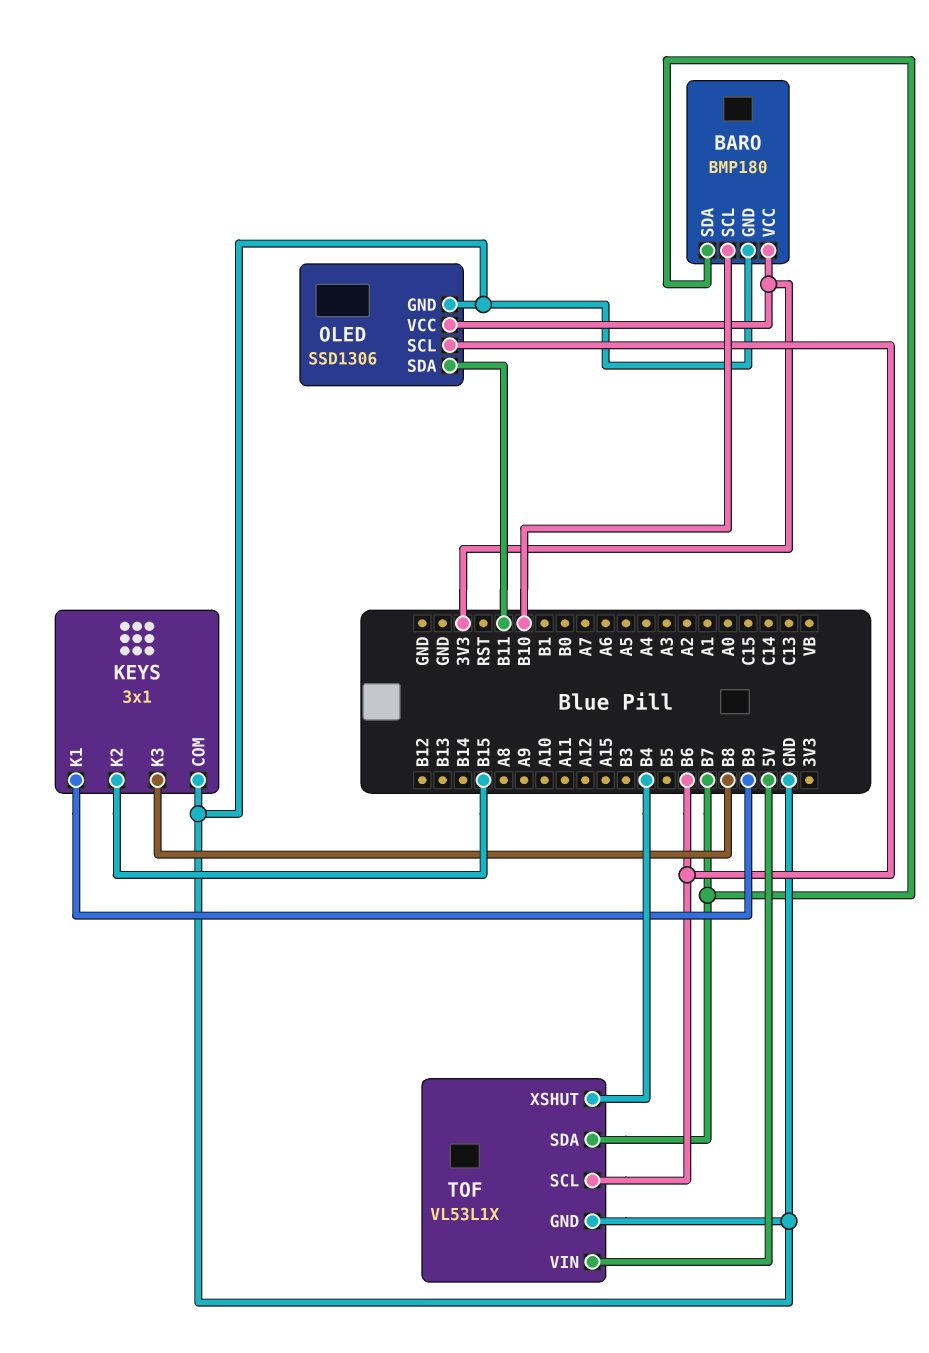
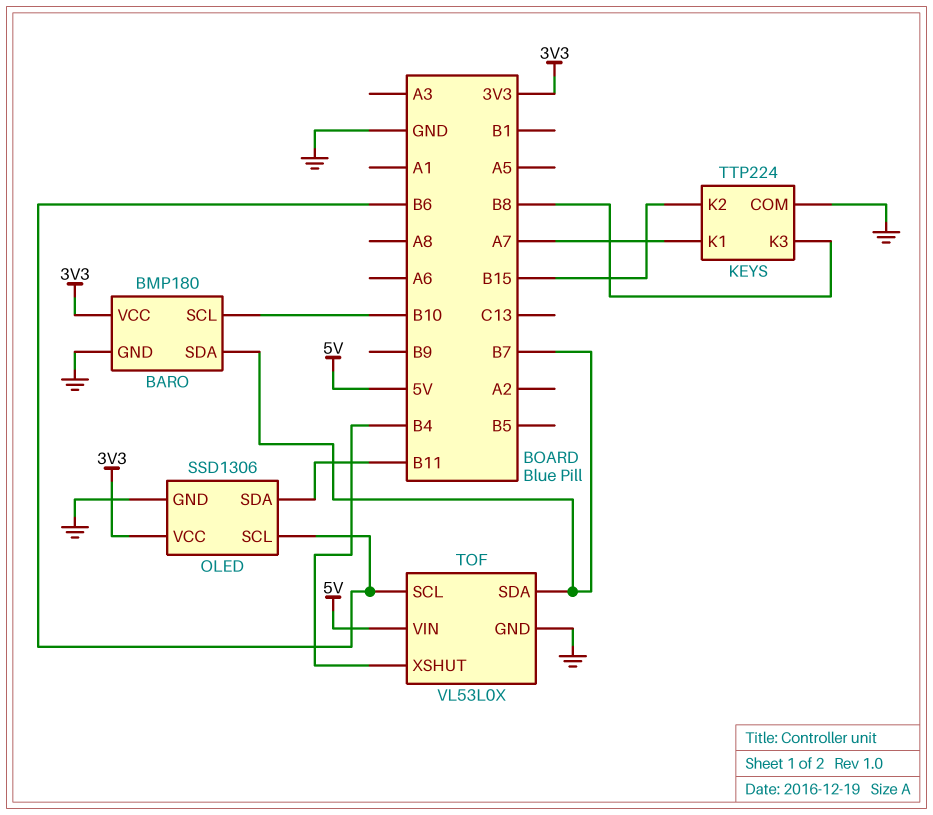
KEYS: 3x1 -> TTP224
KEYS pin K1: B9 -> A7
TOF: VL53L1X -> VL53L0X

